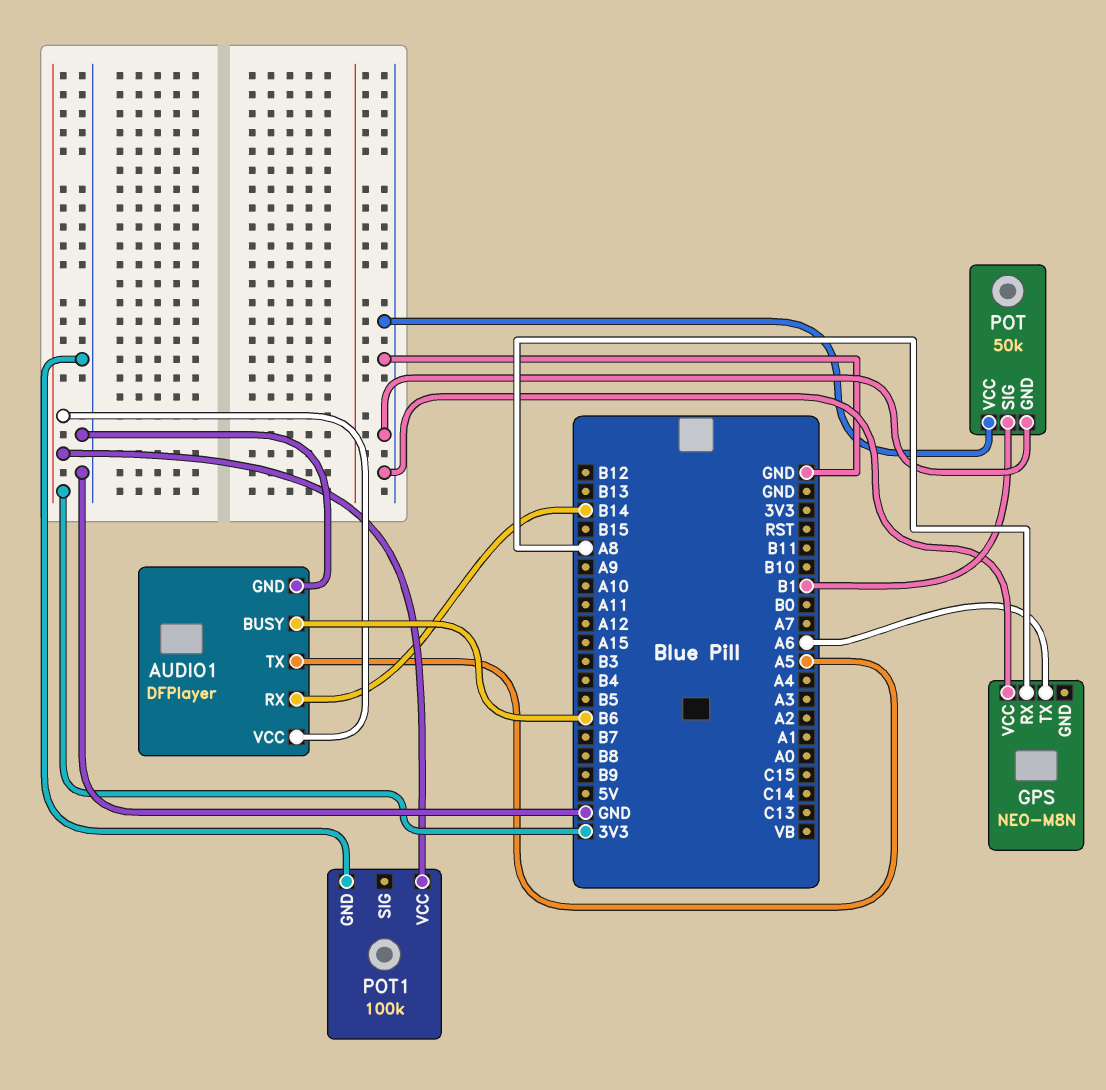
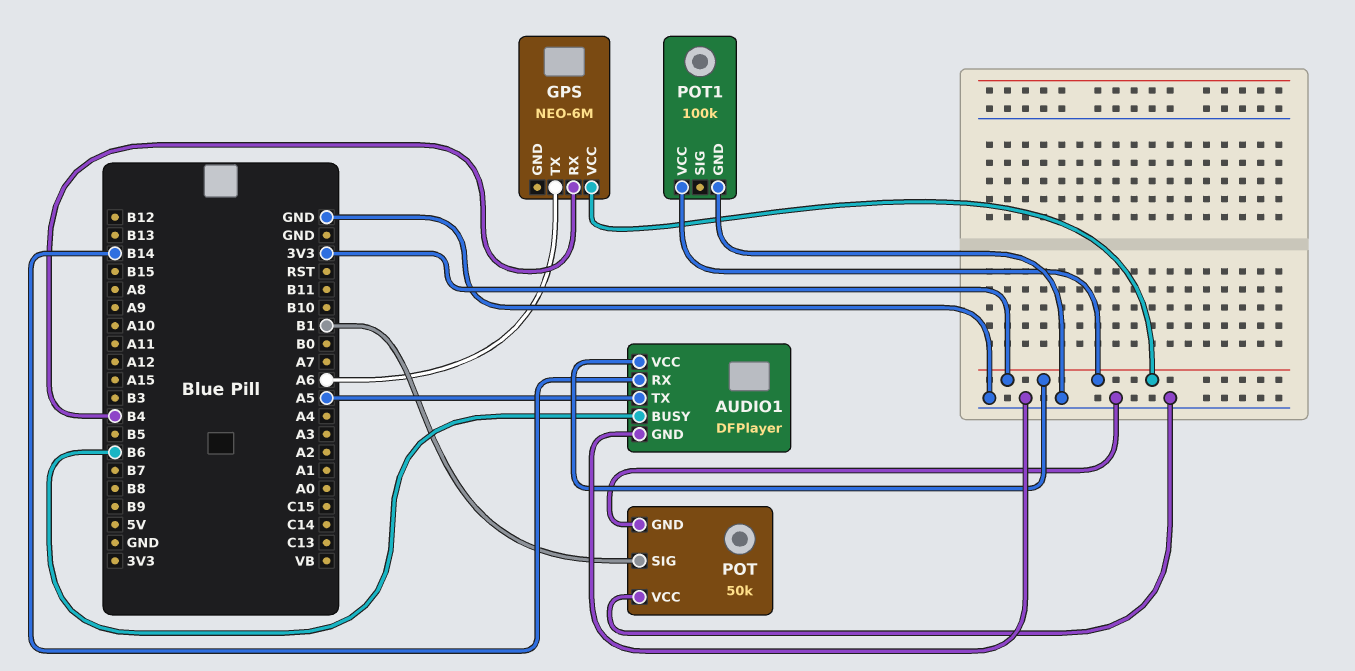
GPS: NEO-M8N -> NEO-6M
GPS pin RX: A8 -> B4
GPS pin VCC: GND -> 3V3

